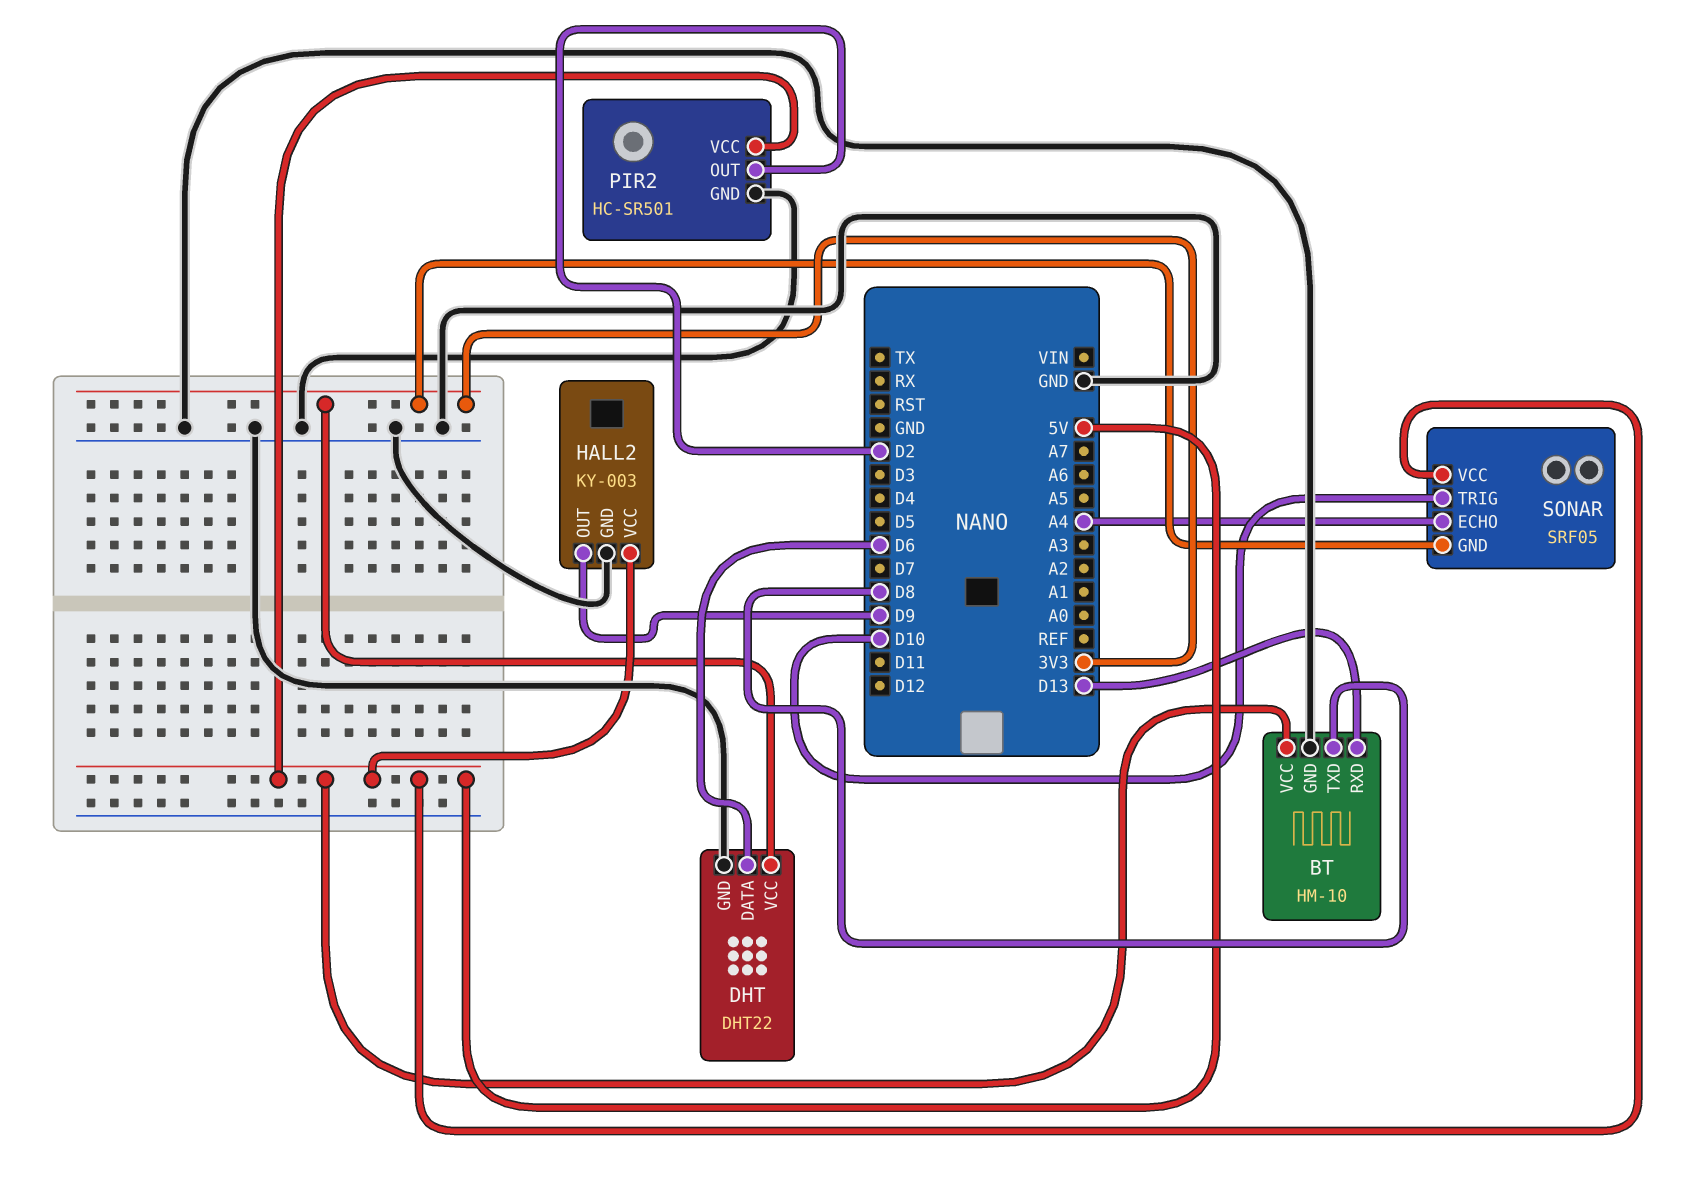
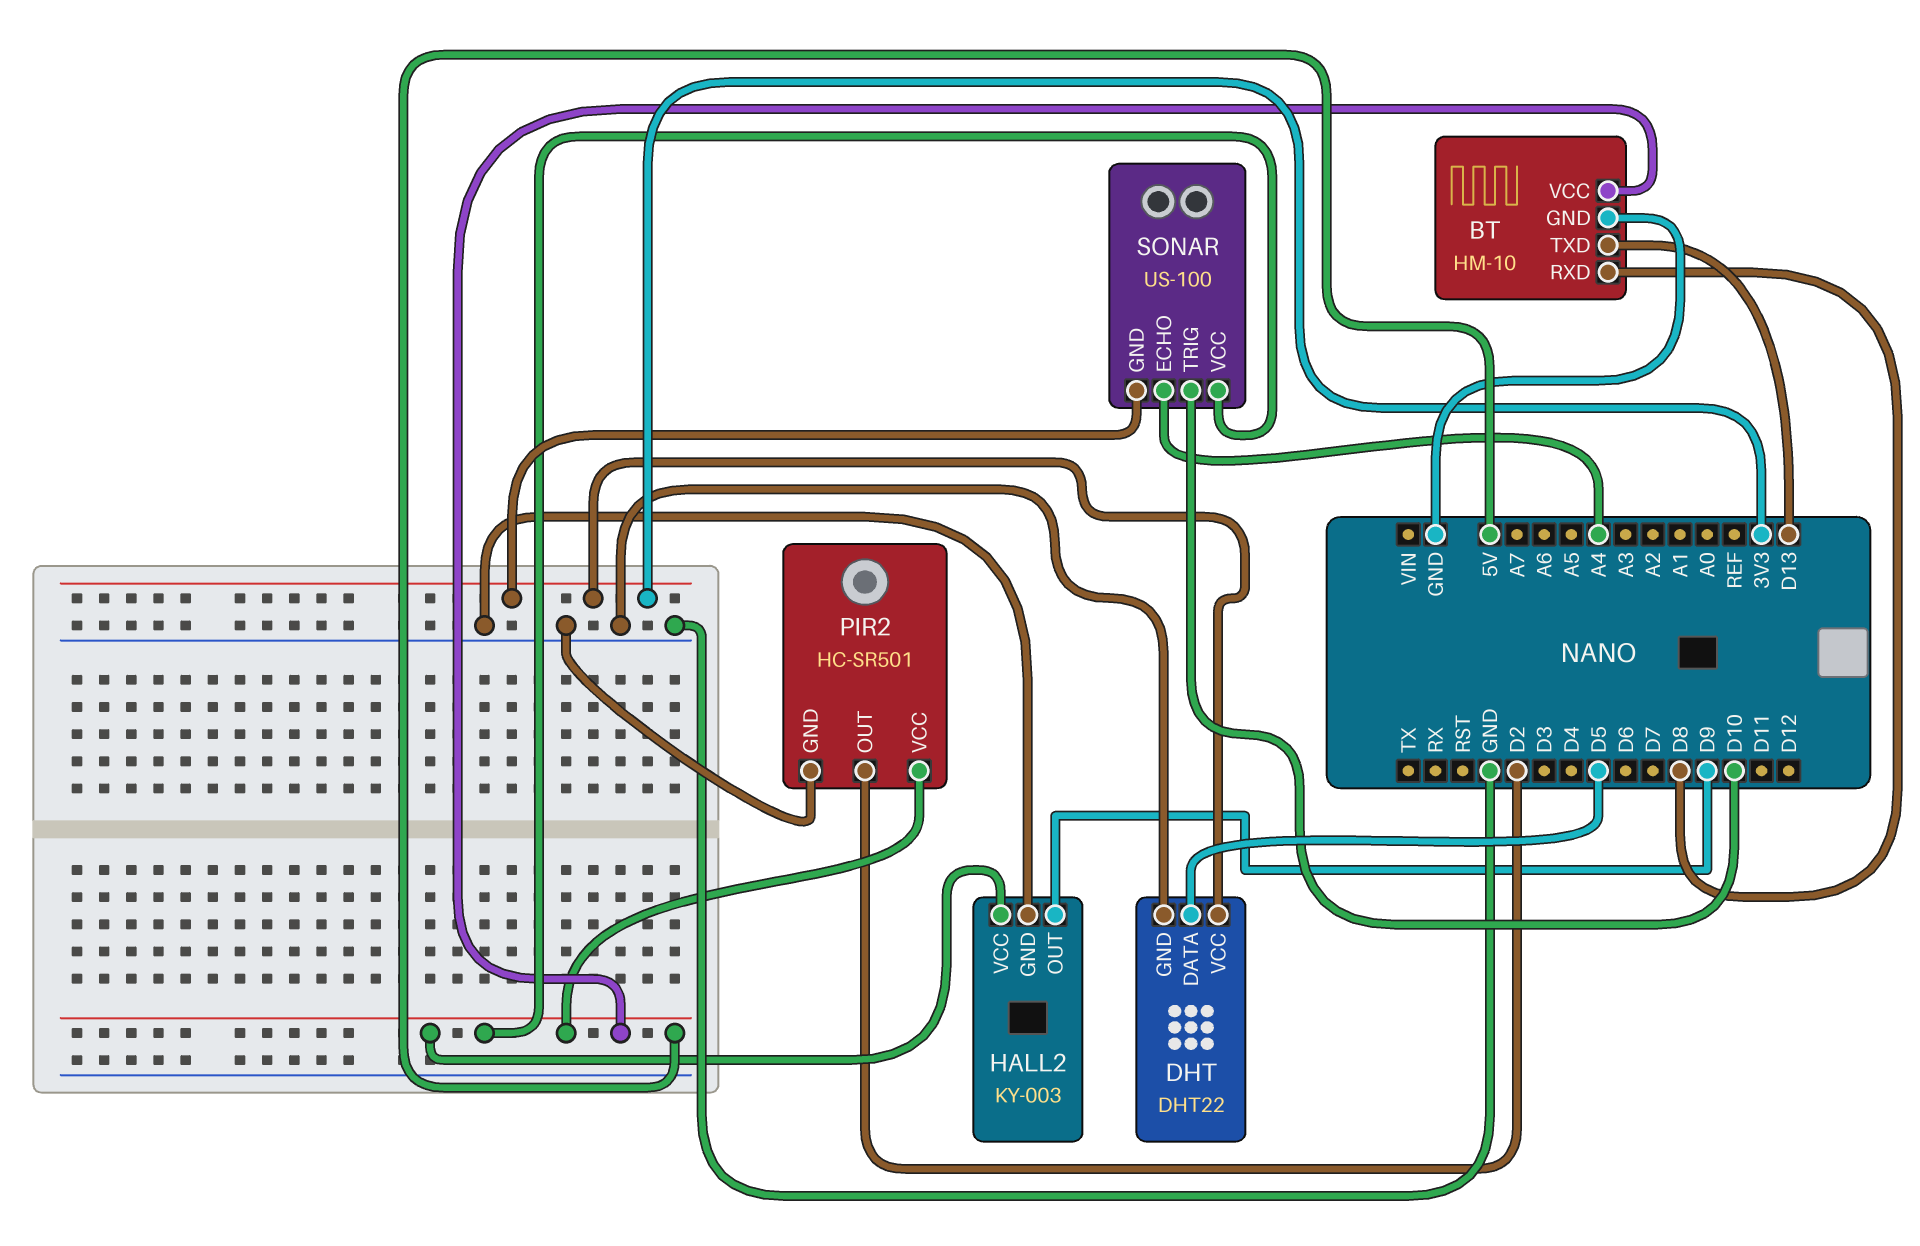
BT pin RXD: D13 -> D8
BT pin TXD: D8 -> D13
DHT pin DATA: D6 -> D5
SONAR: SRF05 -> US-100

